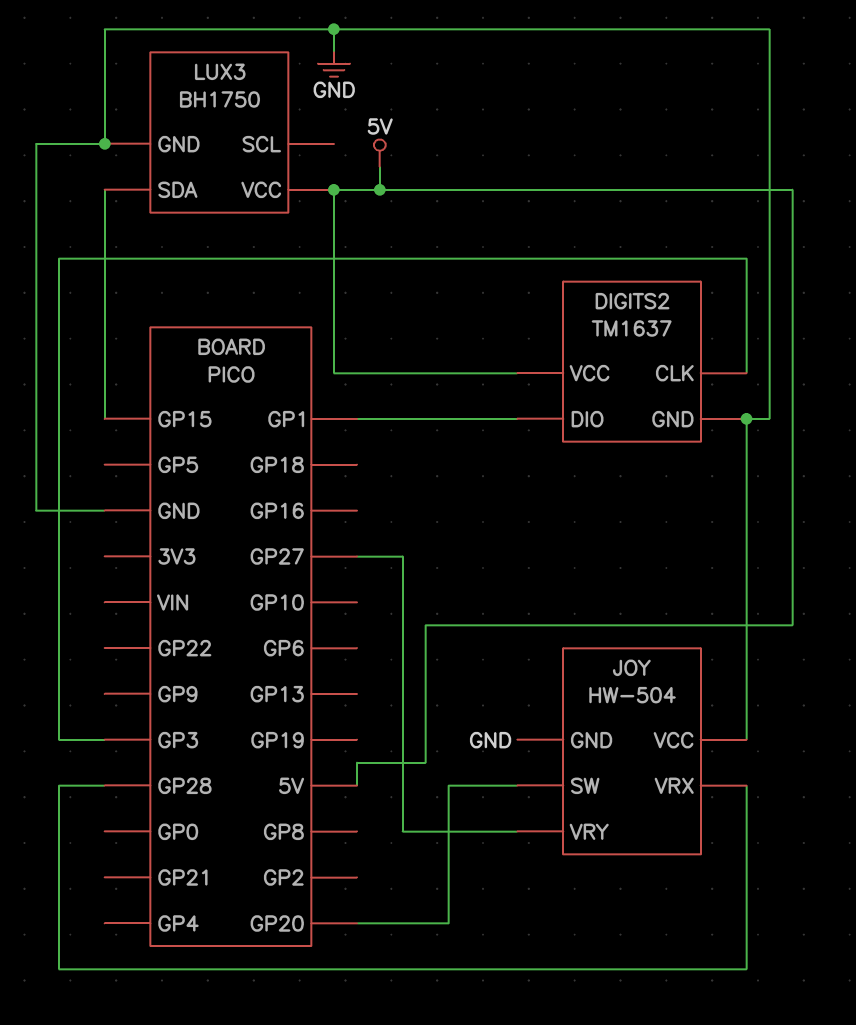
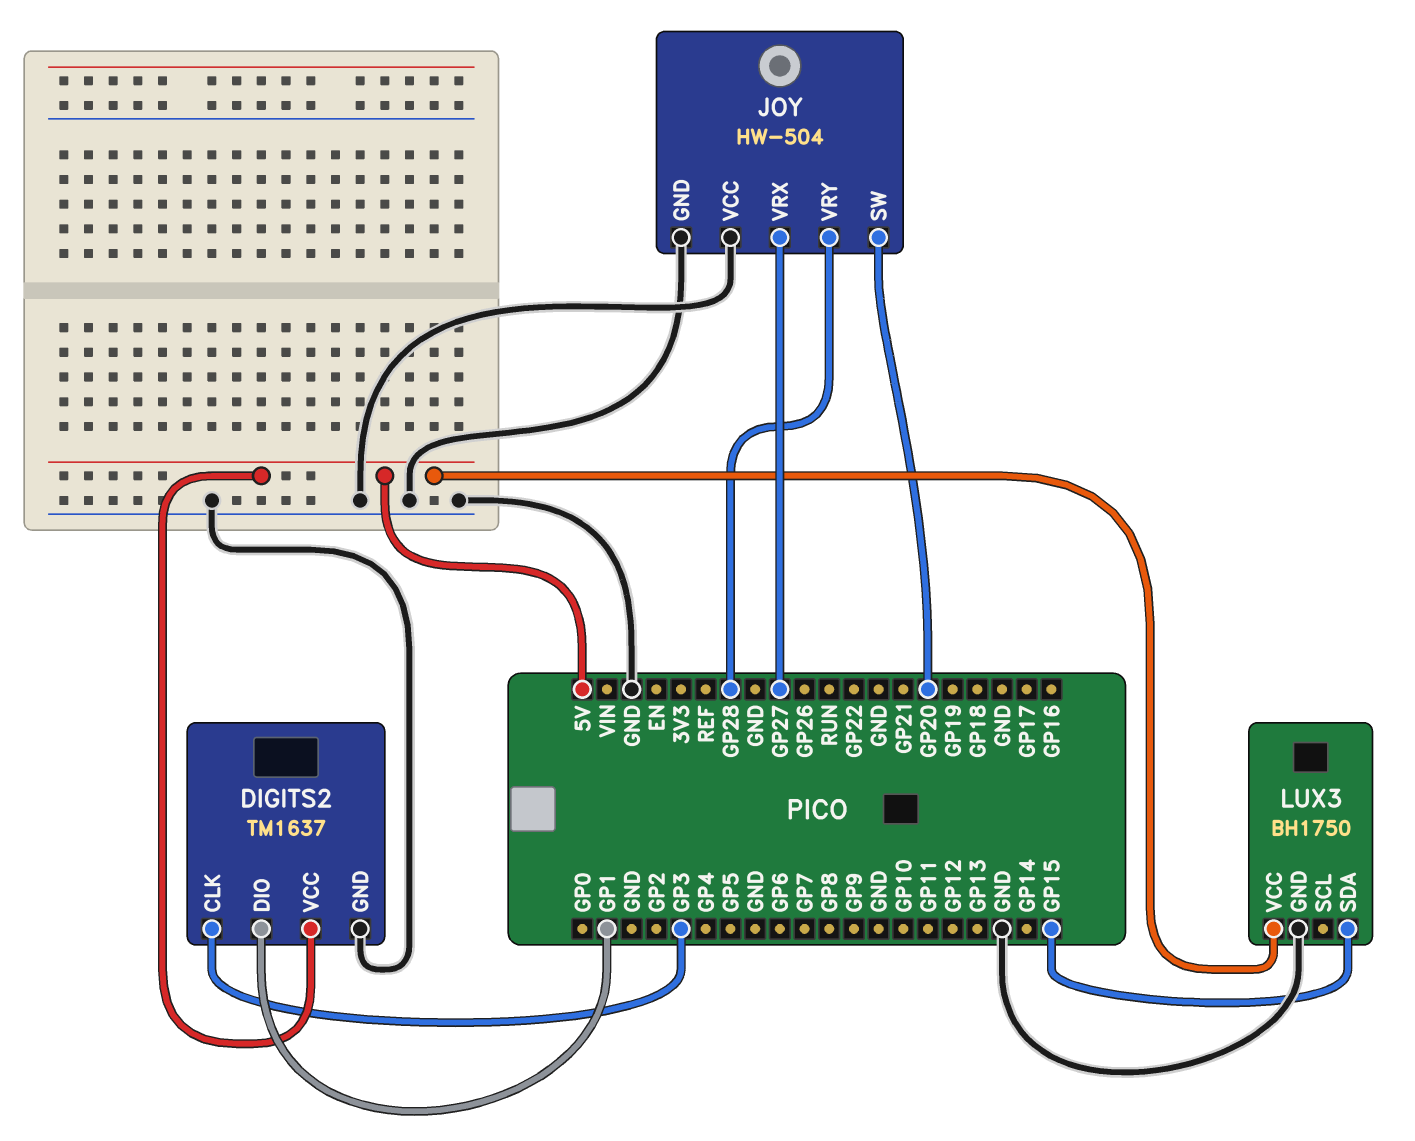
JOY pin VRX: GP28 -> GP27
JOY pin VRY: GP27 -> GP28

